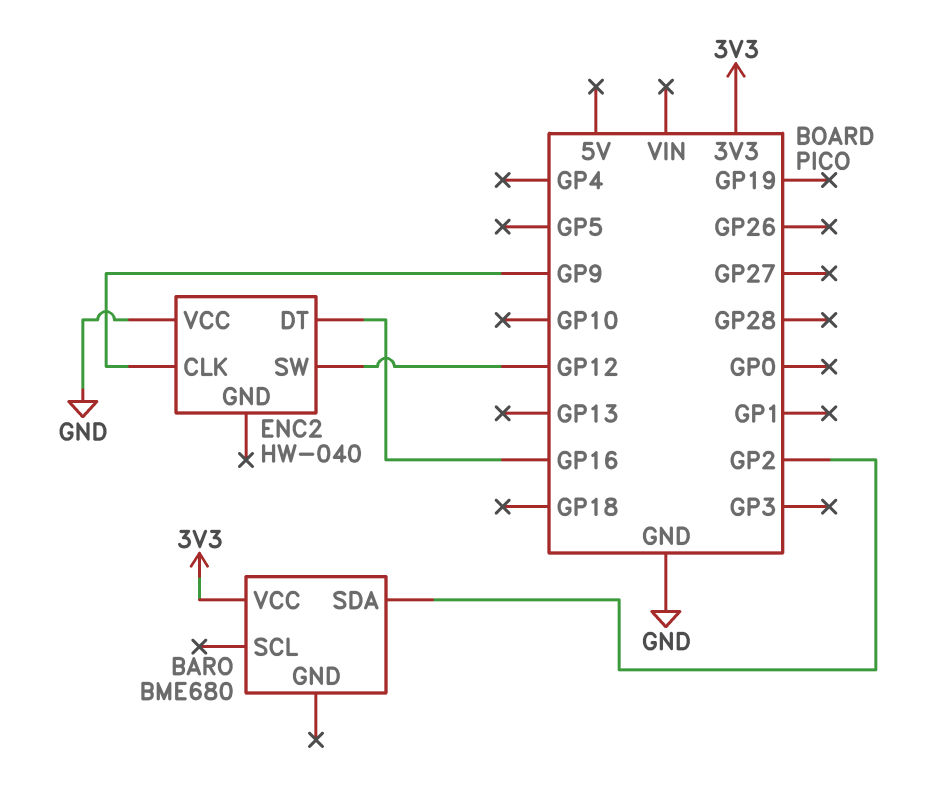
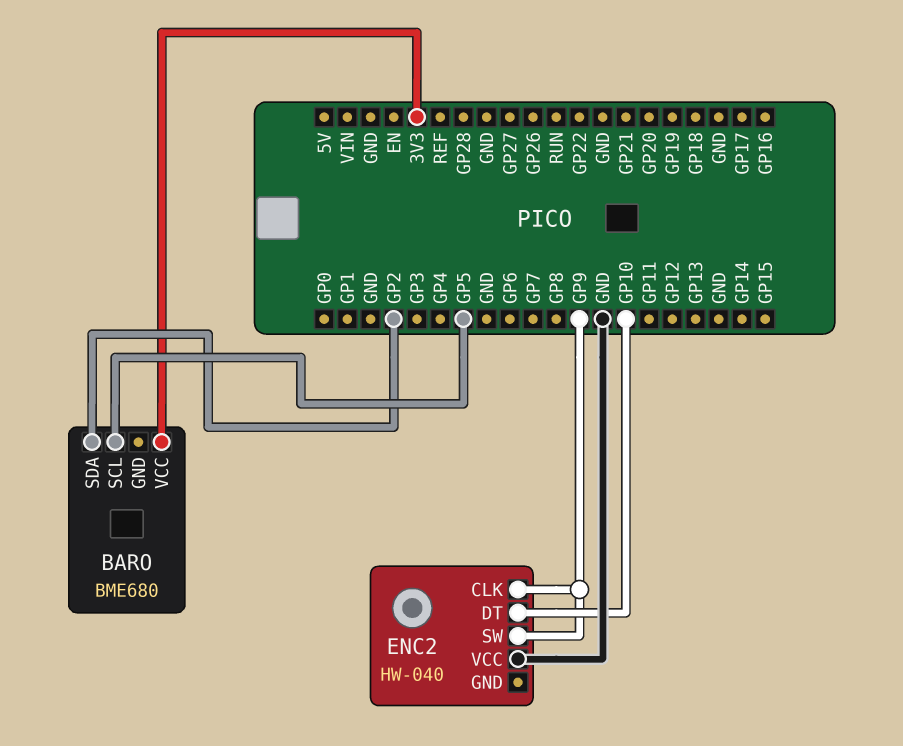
BARO pin SCL: none -> GP5
ENC2 pin DT: GP16 -> GP10
ENC2 pin SW: GP12 -> GP9

